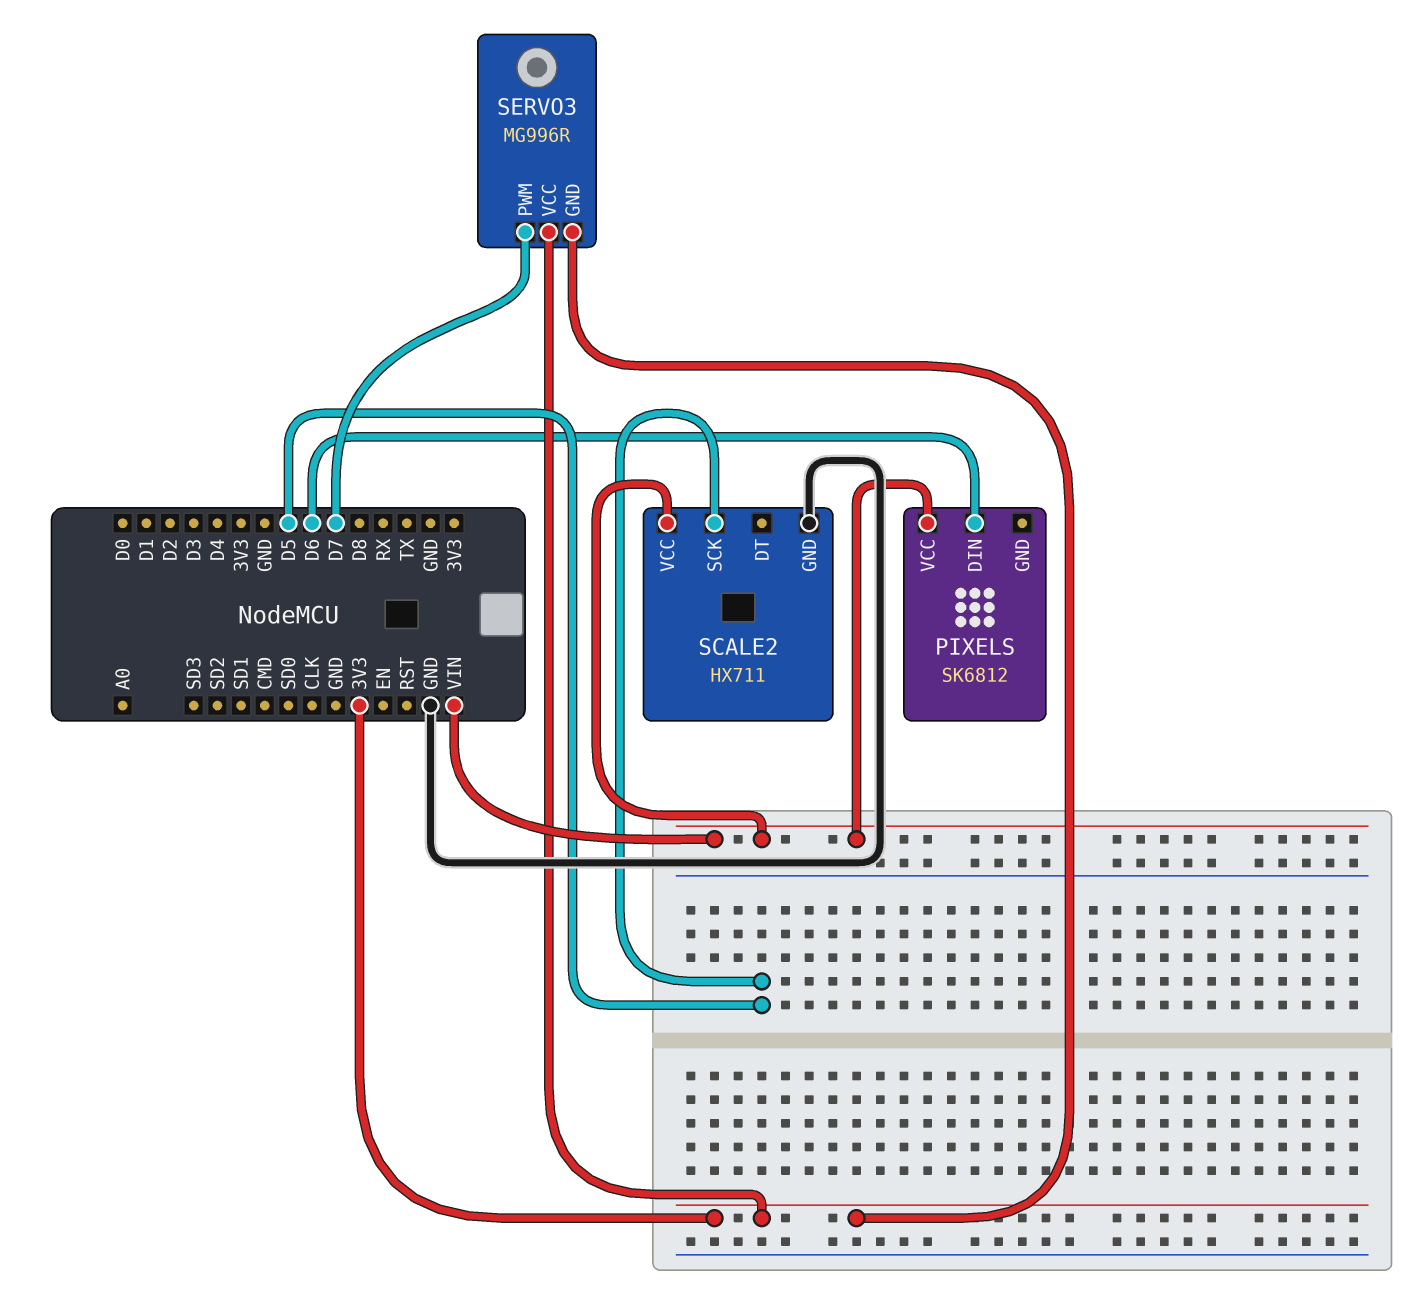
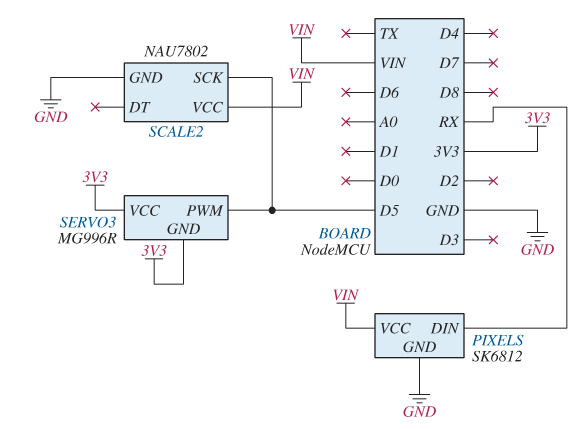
PIXELS pin DIN: D6 -> RX
PIXELS pin GND: none -> GND
SCALE2: HX711 -> NAU7802
SERVO3 pin PWM: D7 -> D5

